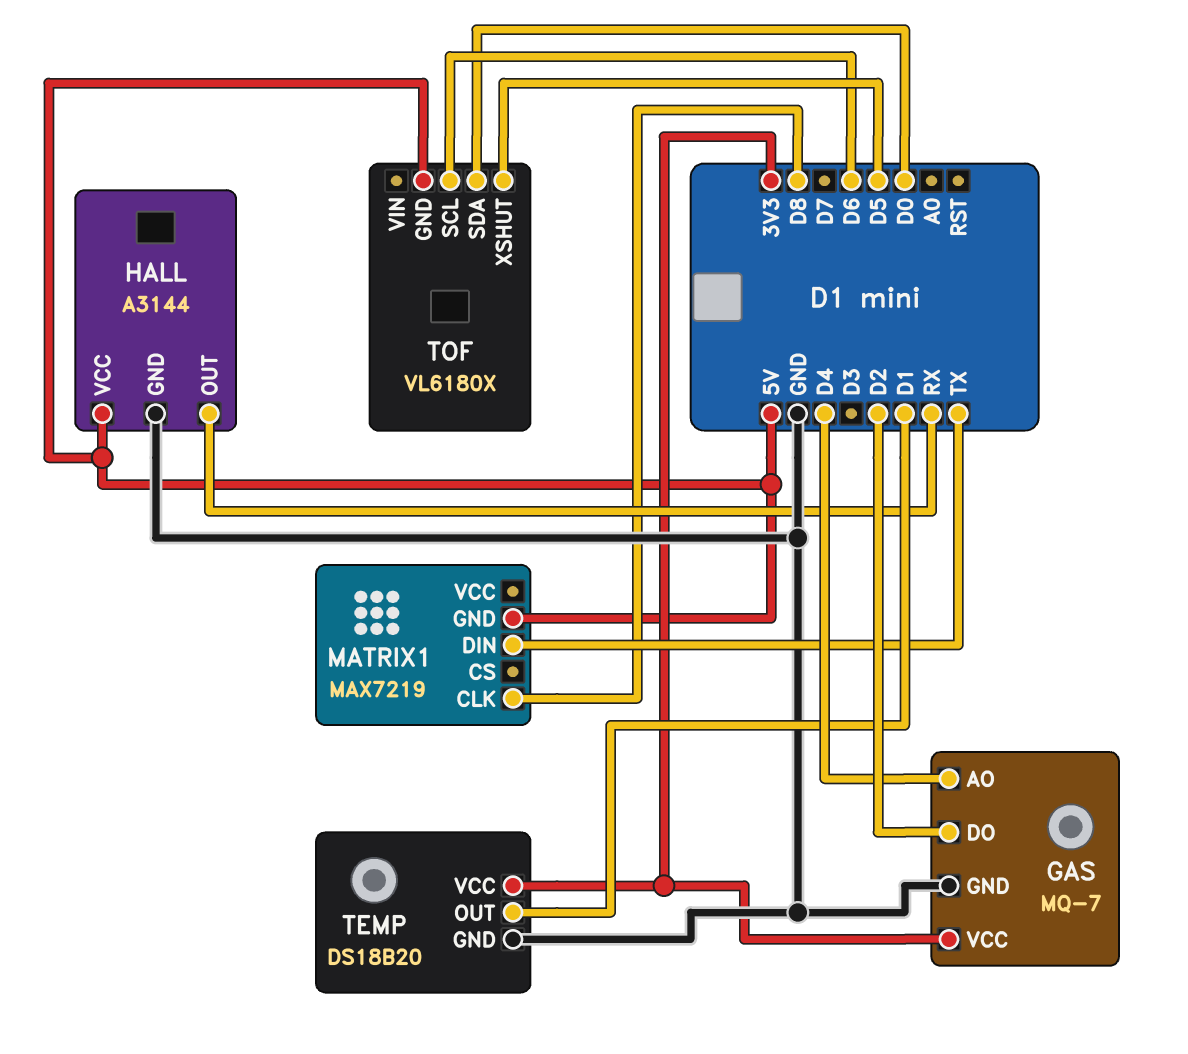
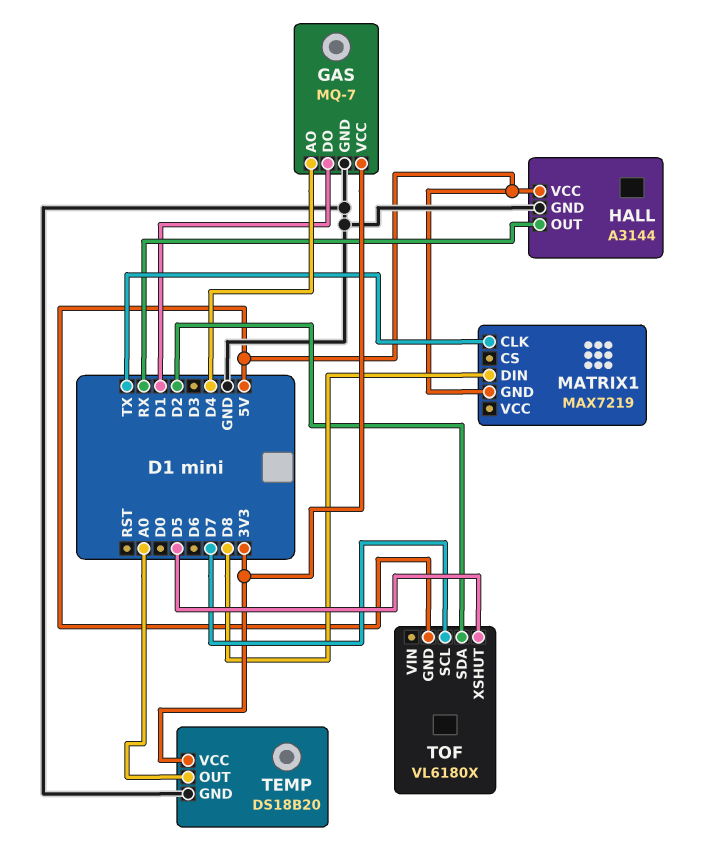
GAS pin DO: D2 -> D1
MATRIX1 pin CLK: D8 -> TX
MATRIX1 pin DIN: TX -> D8
TEMP pin OUT: D1 -> A0
TOF pin SCL: D6 -> D7
TOF pin SDA: D0 -> D2

